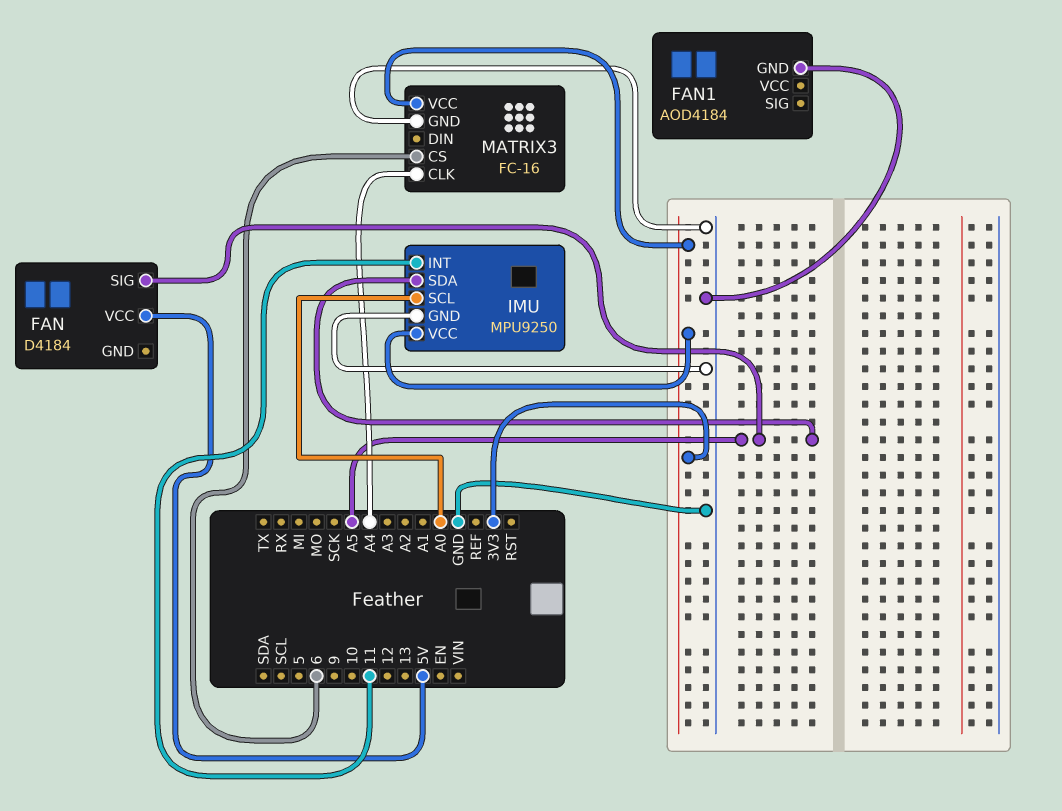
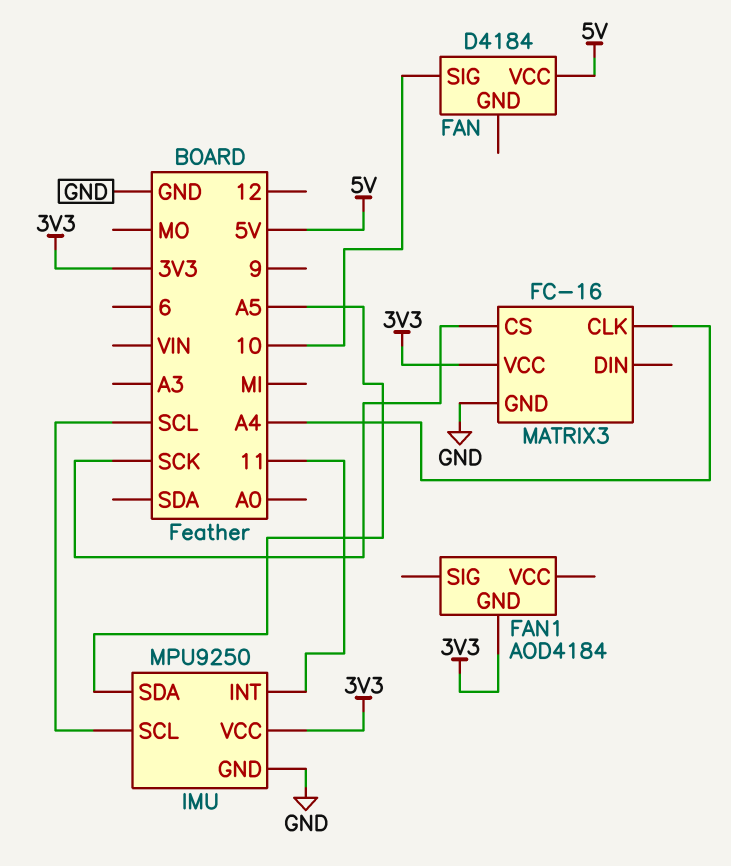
FAN pin SIG: A5 -> 10
FAN1 pin GND: GND -> 3V3
IMU pin SCL: A0 -> SCL
MATRIX3 pin CS: 6 -> SCK

